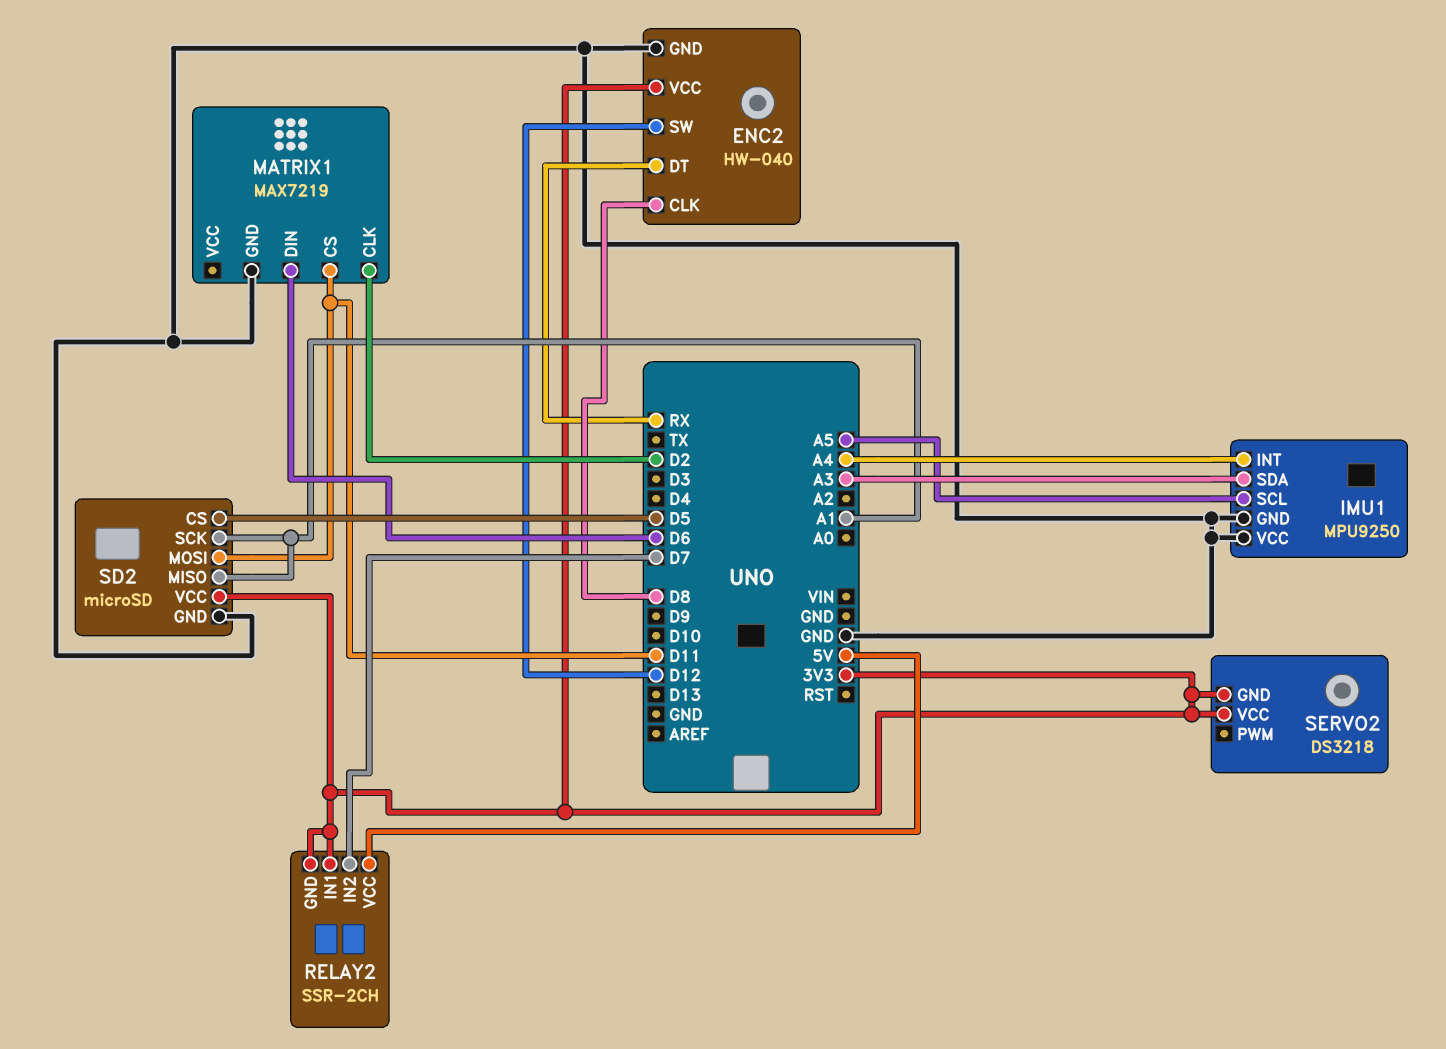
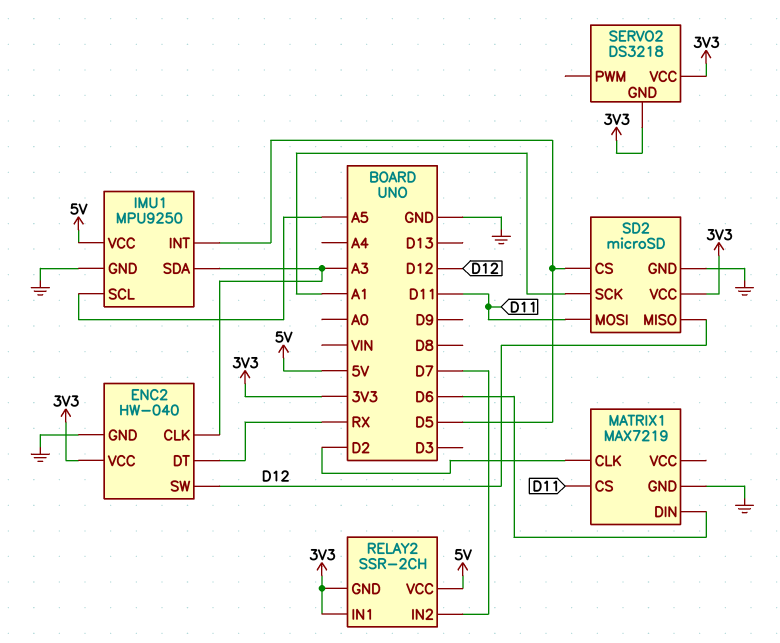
ENC2 pin CLK: D8 -> A3
IMU1 pin INT: A4 -> D5
IMU1 pin VCC: GND -> 5V
SD2 pin MISO: A1 -> D12

